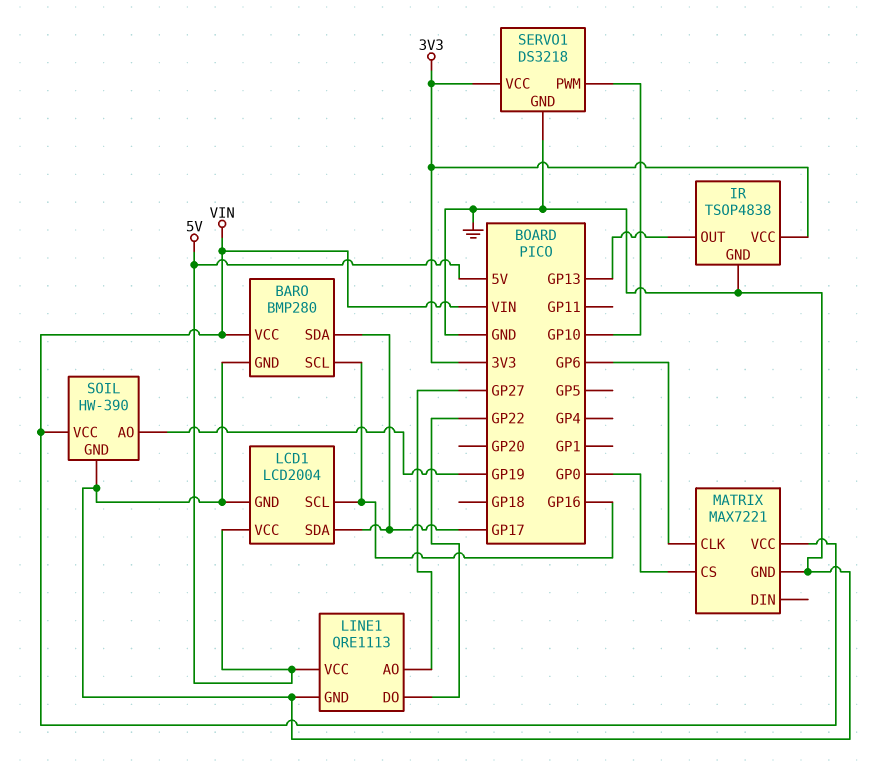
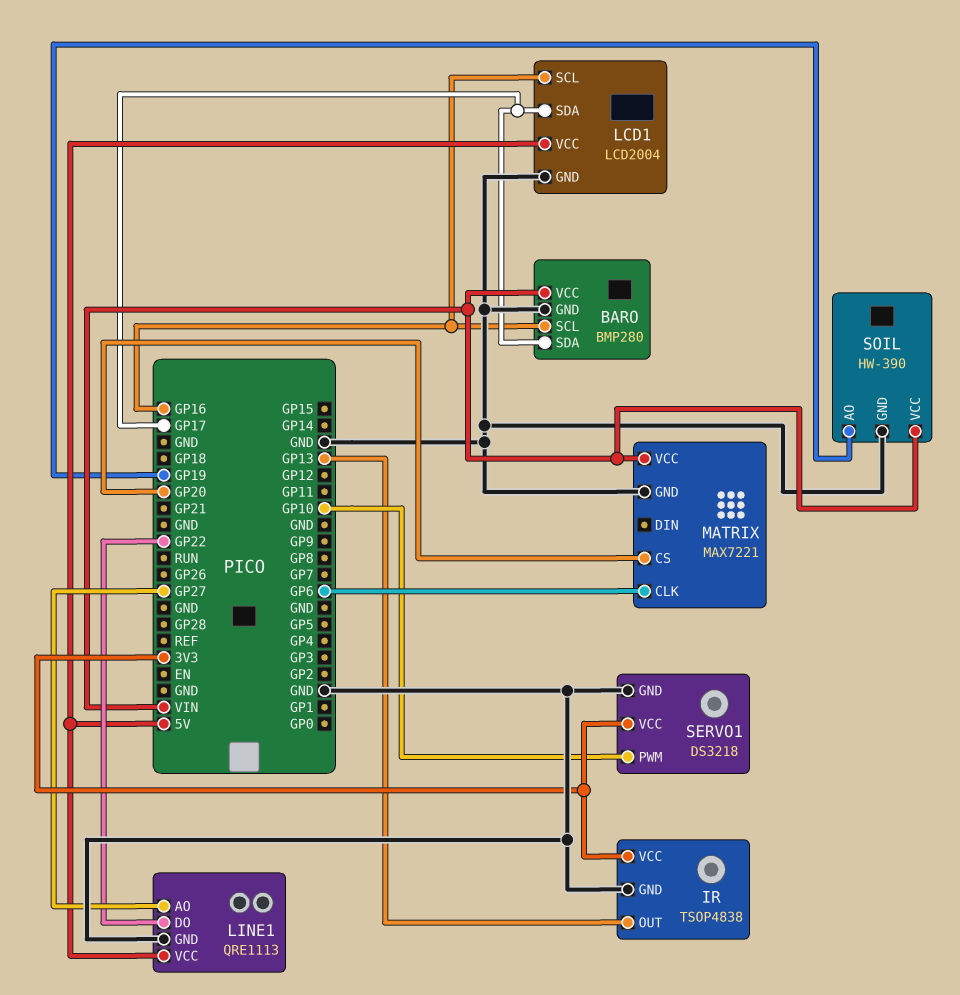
MATRIX pin CS: GP0 -> GP20

